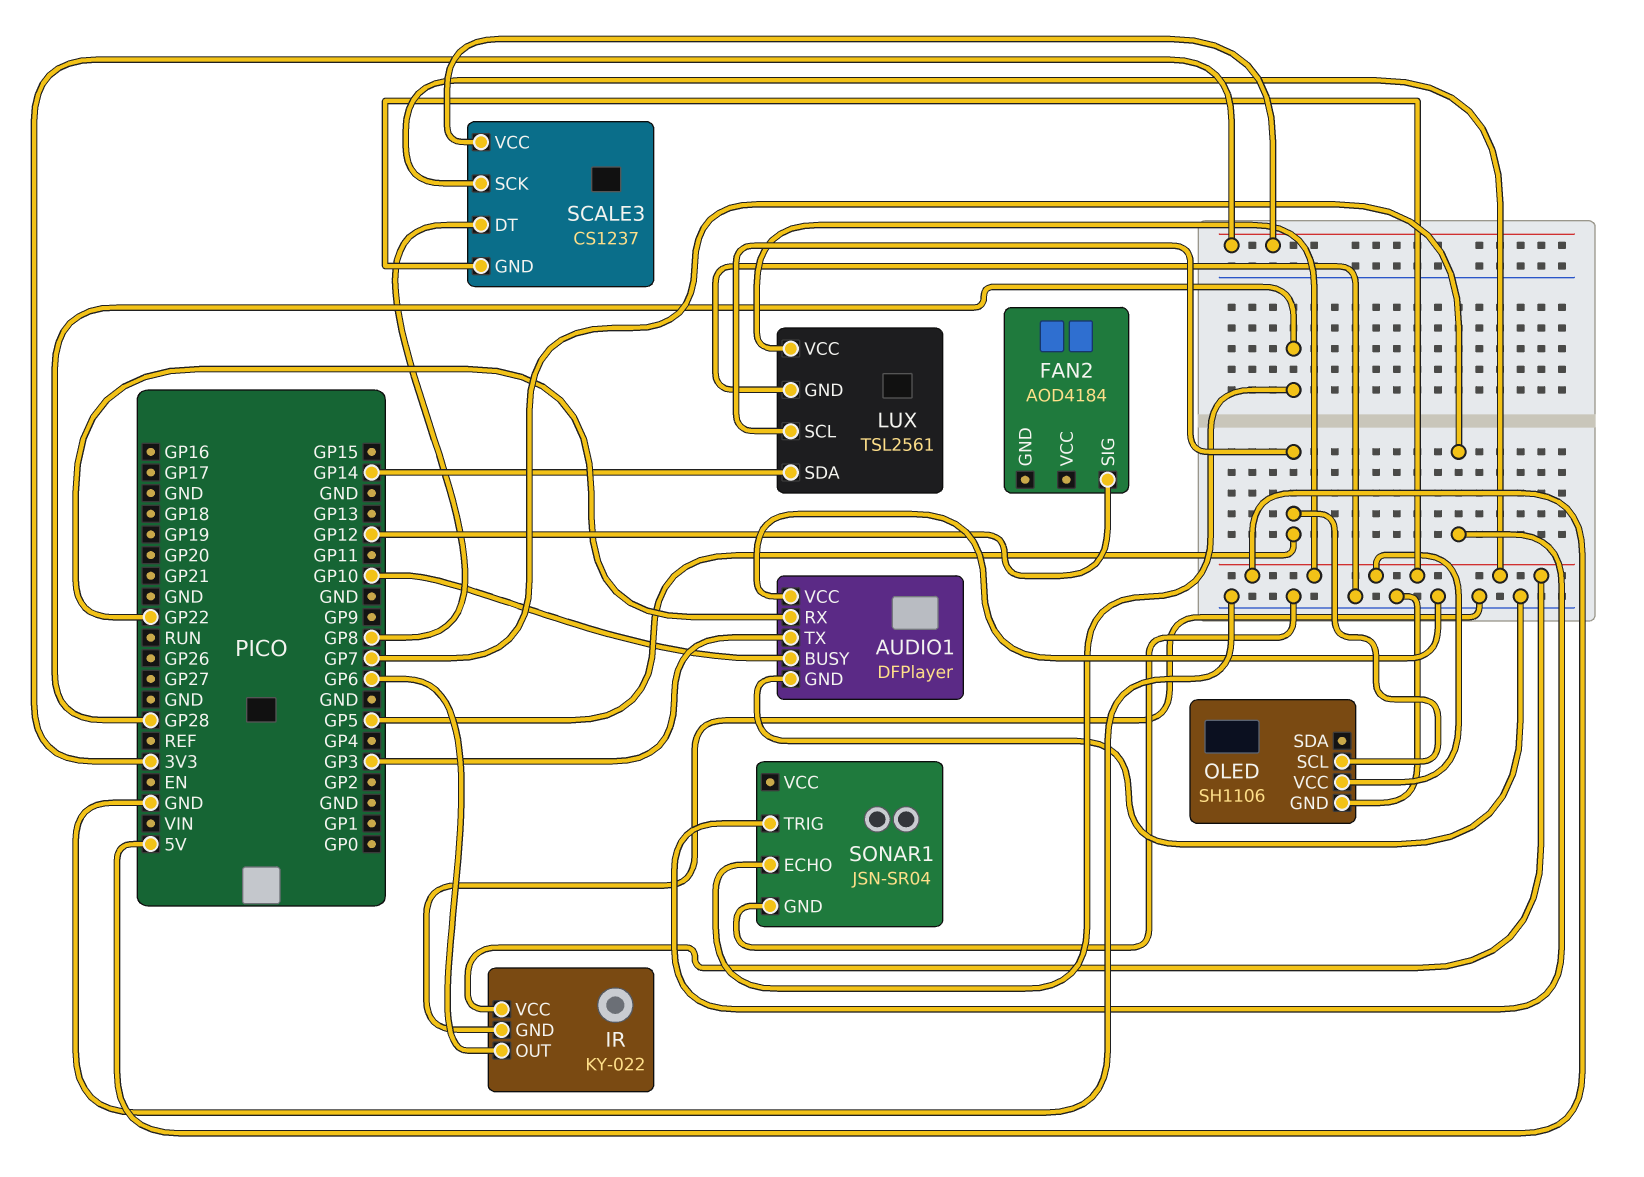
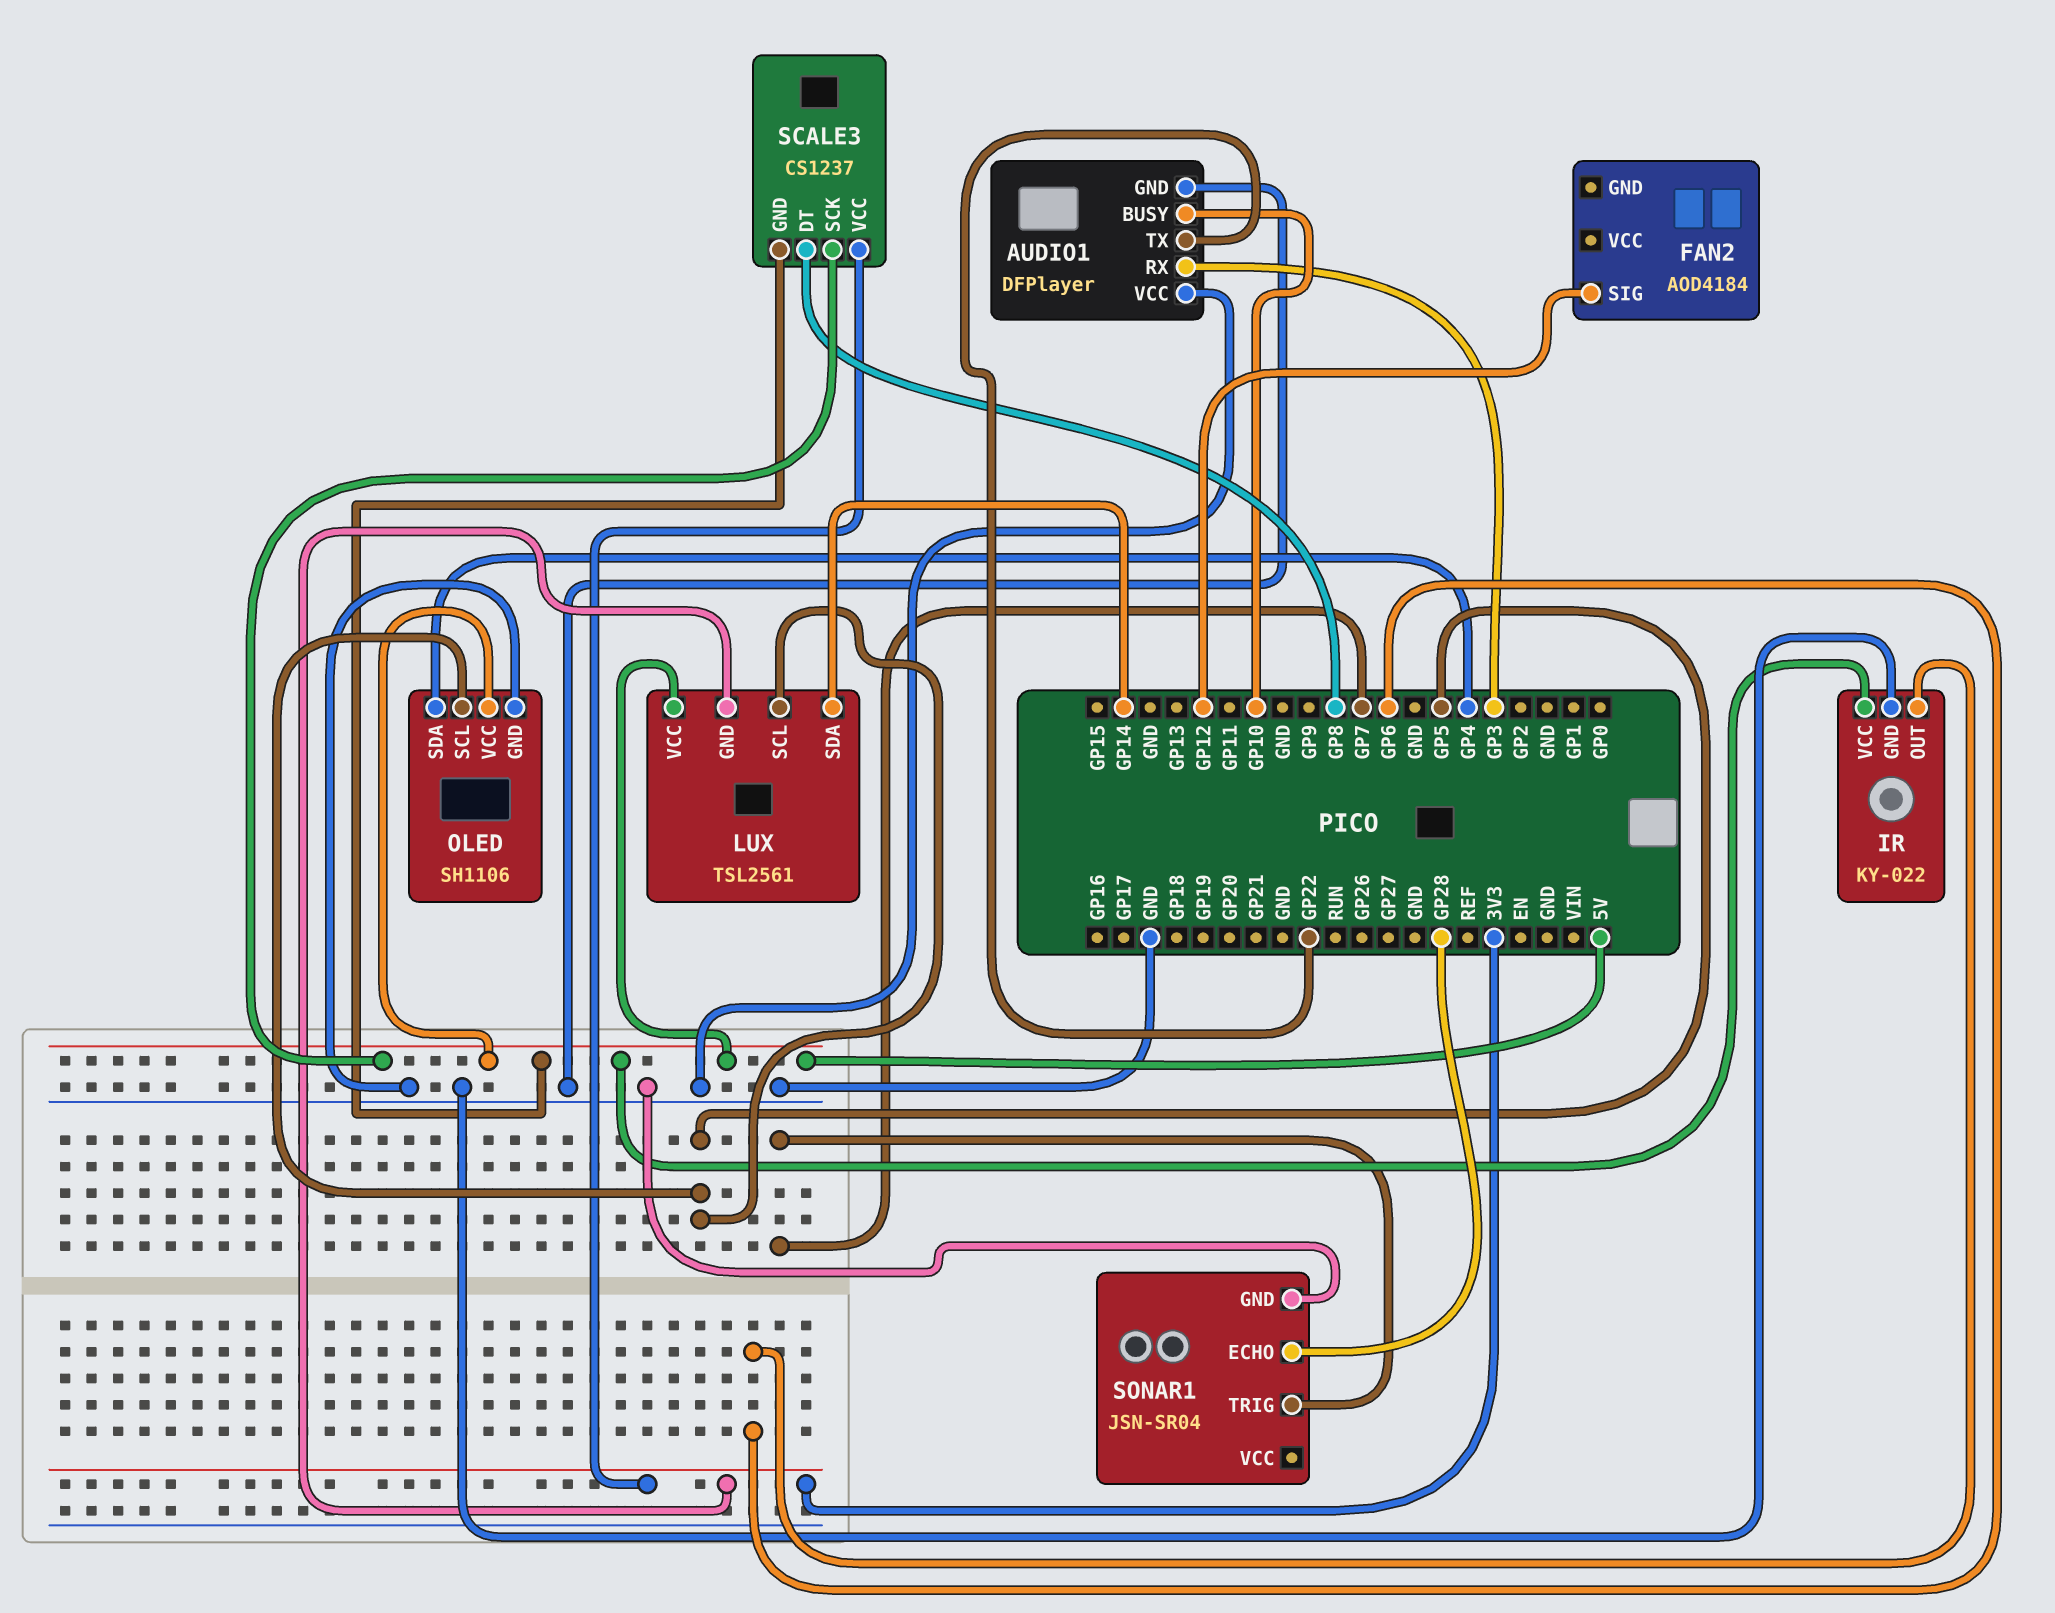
AUDIO1 pin RX: GP22 -> GP3
AUDIO1 pin TX: GP3 -> GP22
LUX pin GND: GND -> 3V3
OLED pin SDA: none -> GP4

